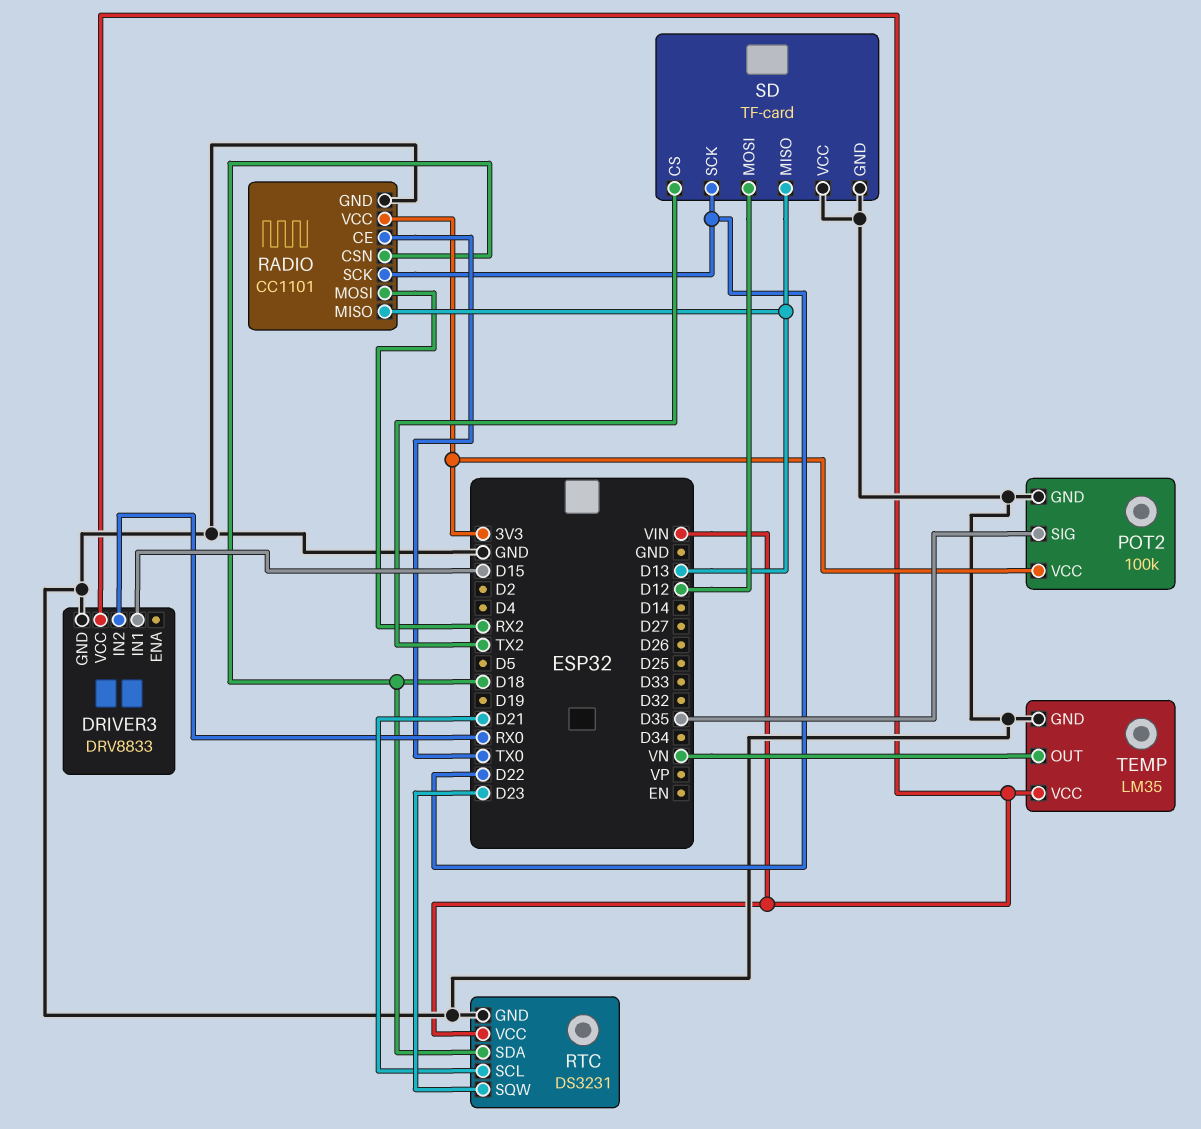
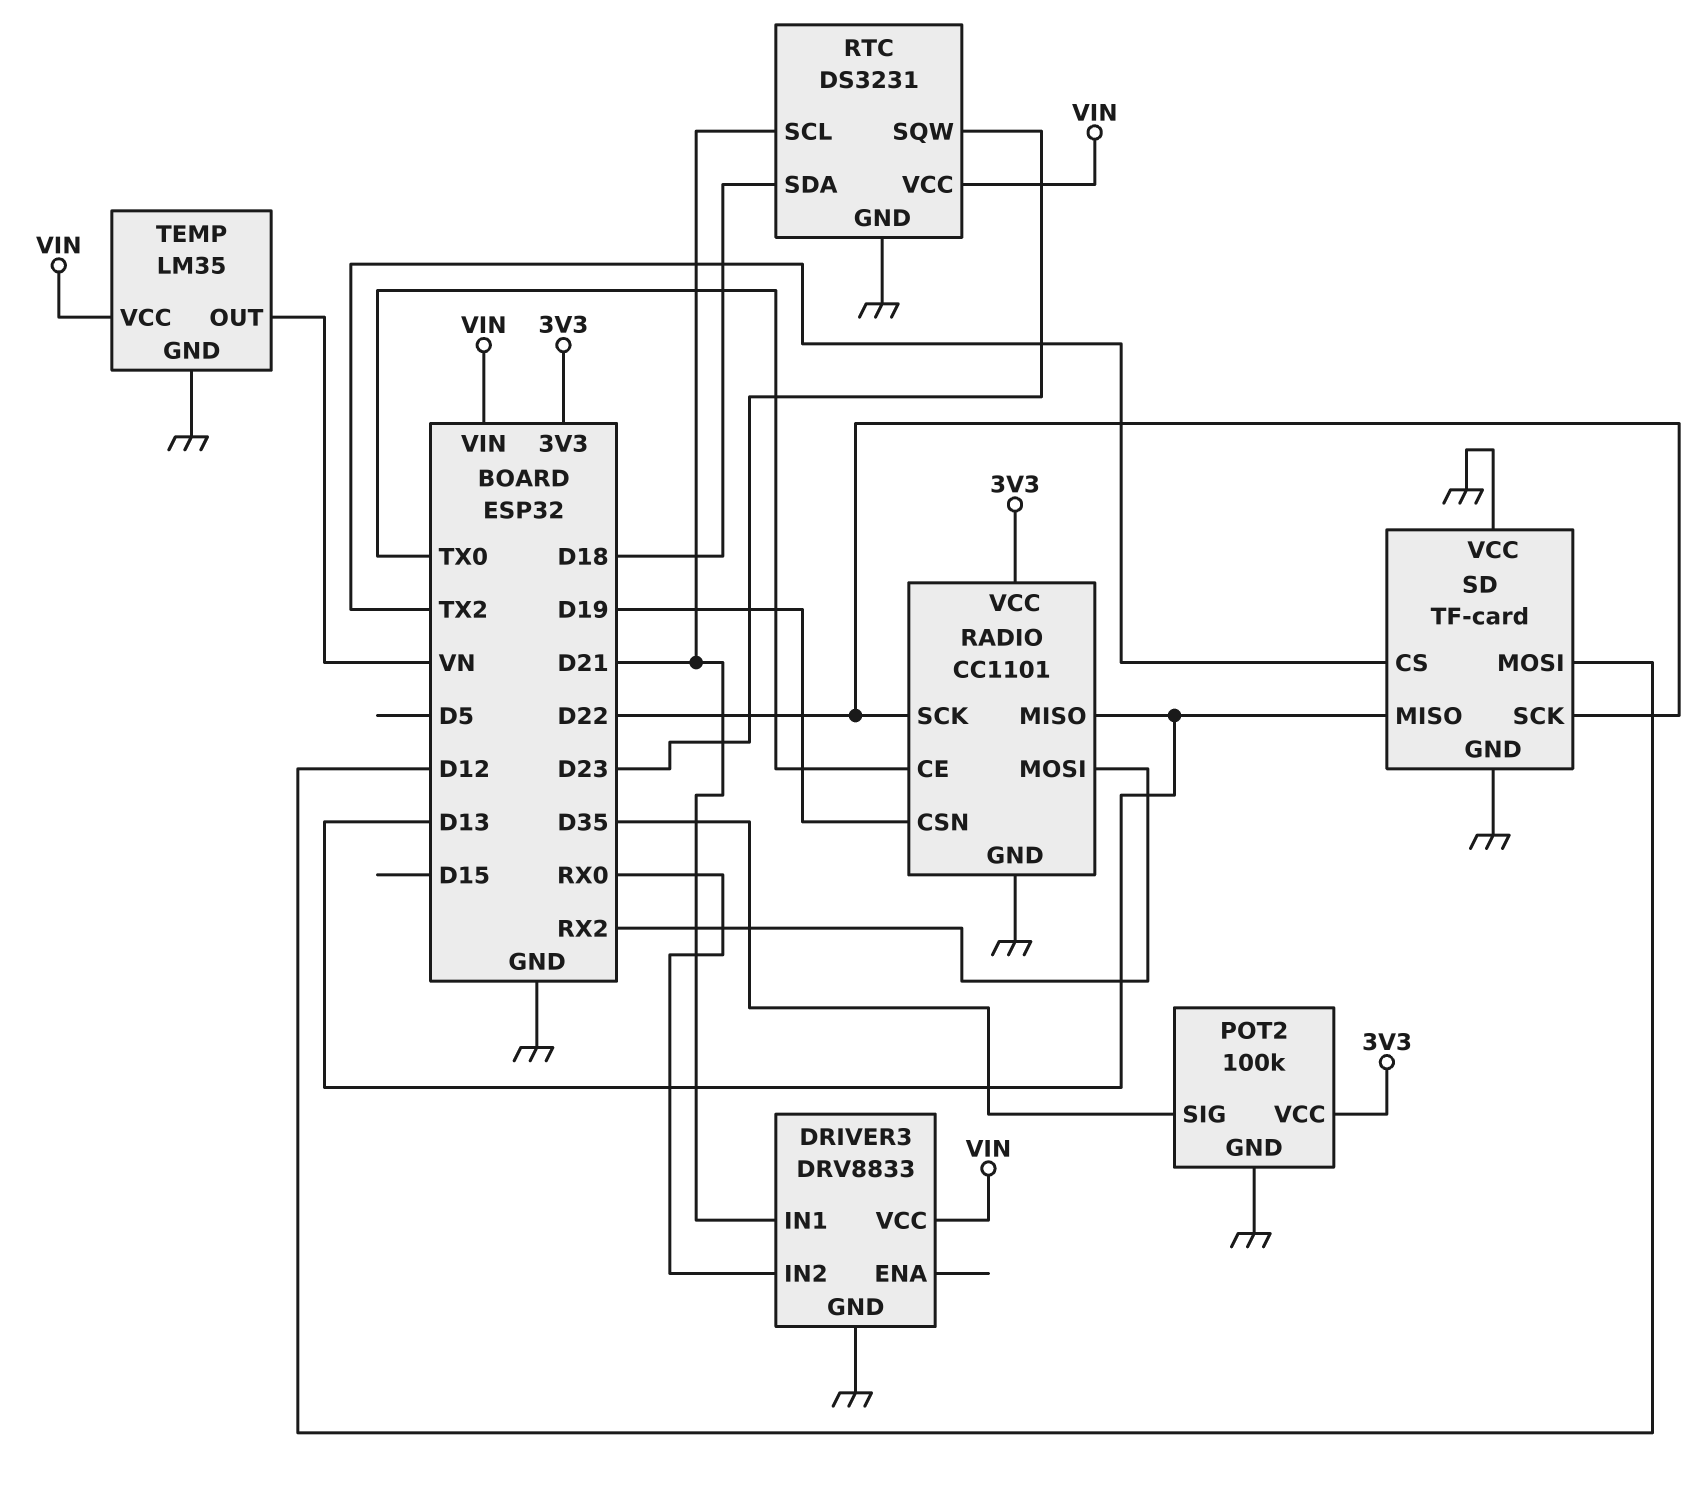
DRIVER3 pin IN1: D15 -> D21
RADIO pin CSN: D18 -> D19

